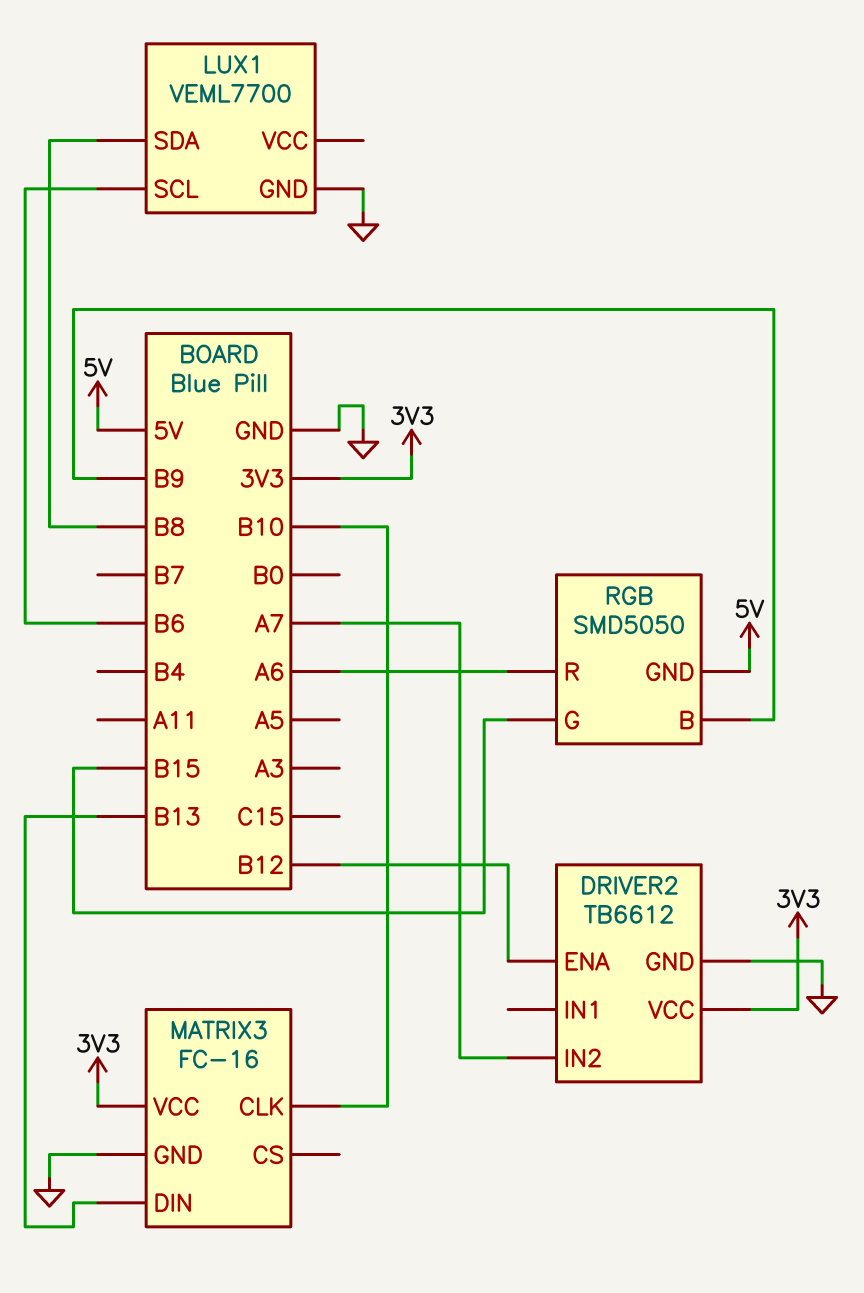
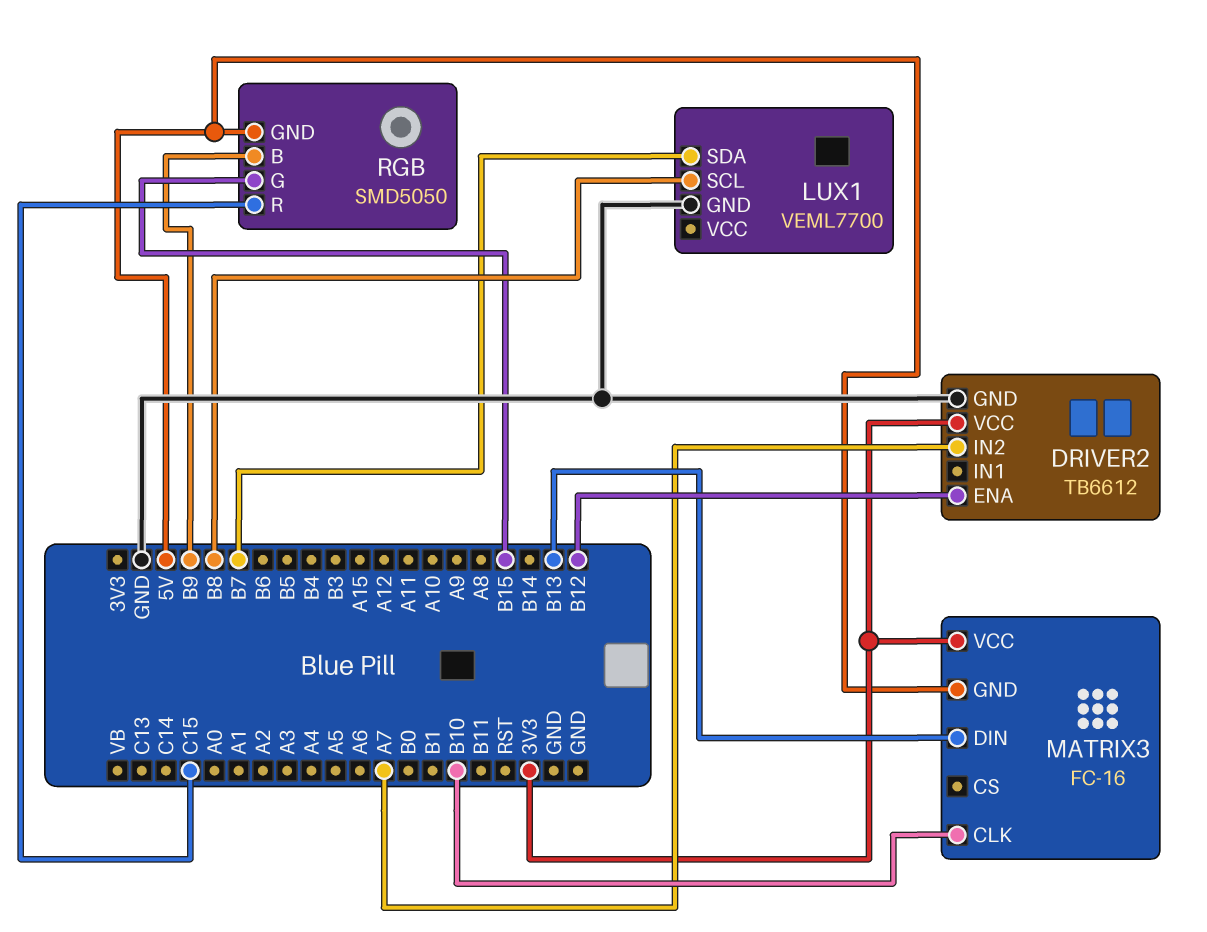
LUX1 pin SCL: B6 -> B8
LUX1 pin SDA: B8 -> B7
MATRIX3 pin GND: GND -> 5V
RGB pin R: A6 -> C15

